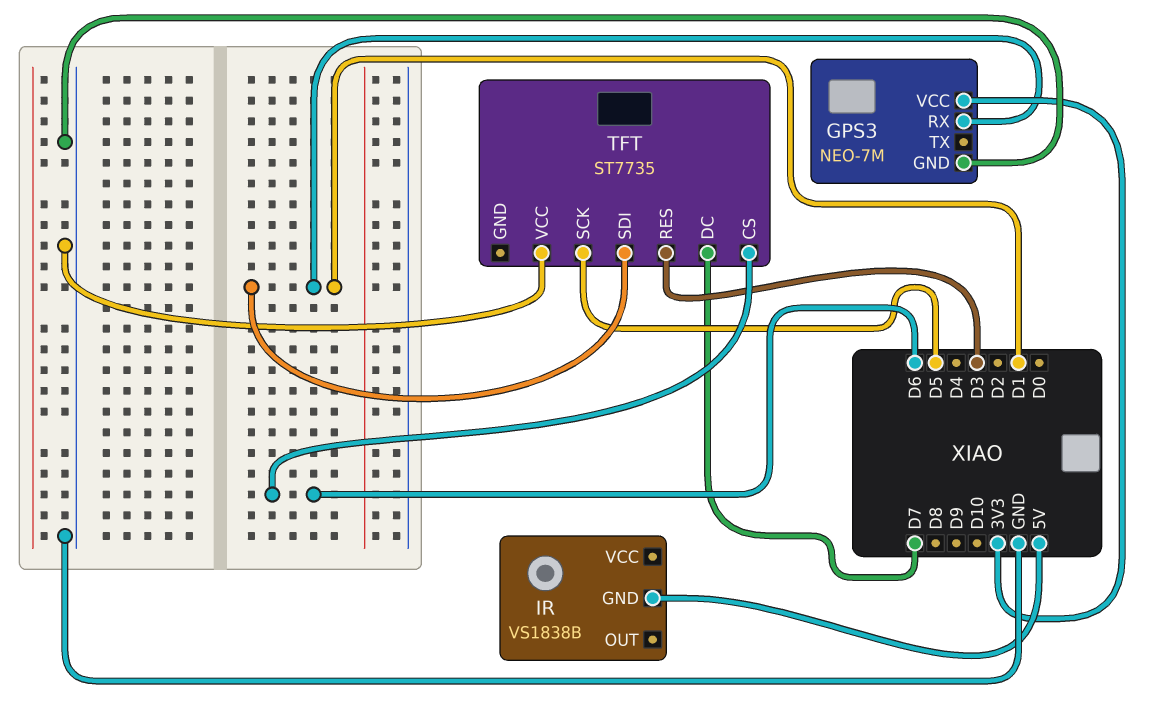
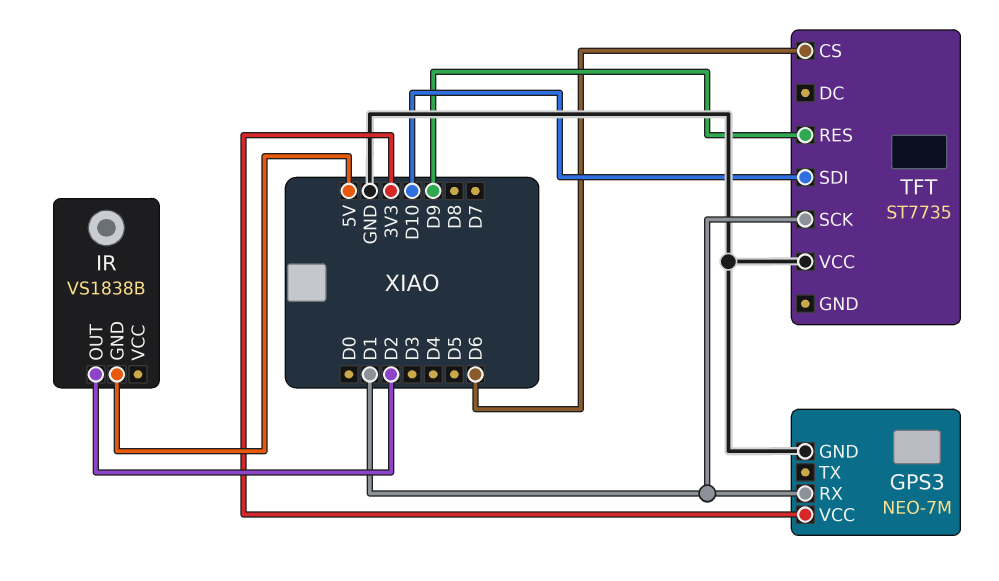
IR pin OUT: none -> D2
TFT pin DC: D7 -> none
TFT pin RES: D3 -> D9
TFT pin SCK: D5 -> D1
TFT pin SDI: D1 -> D10

